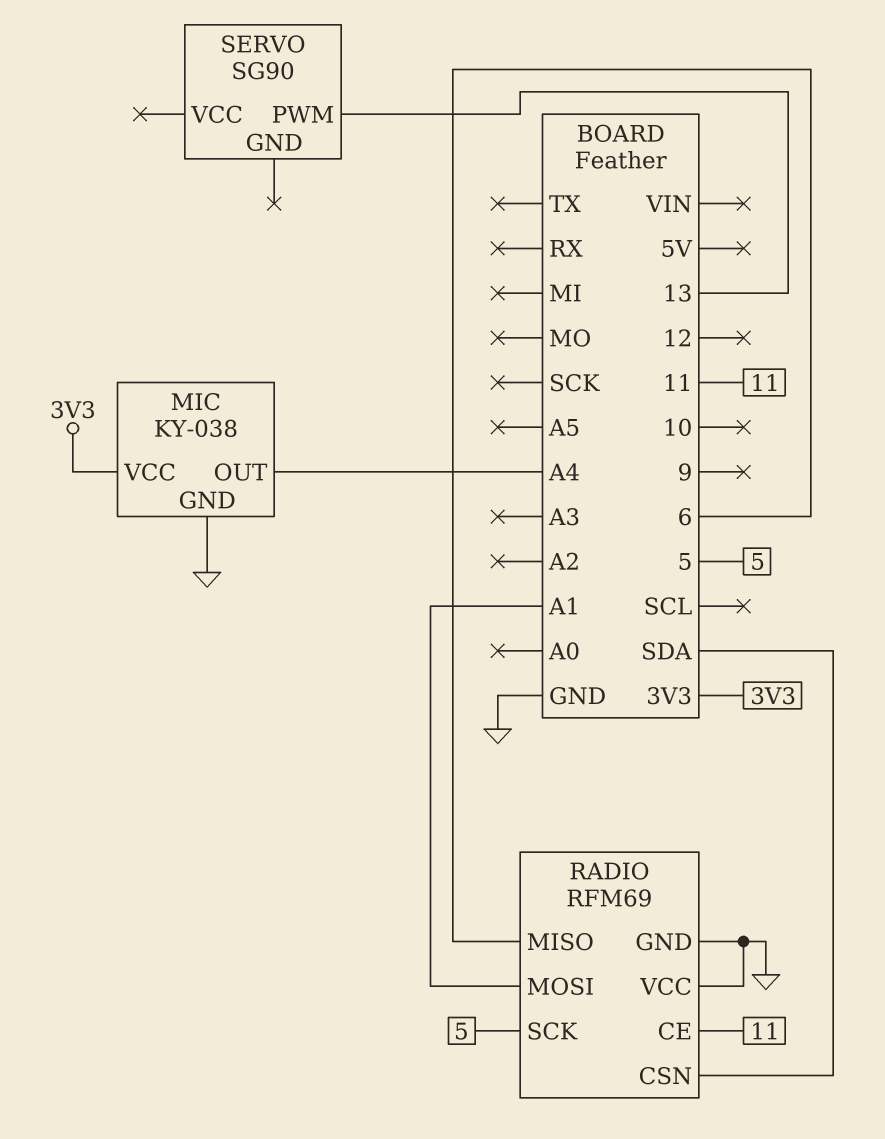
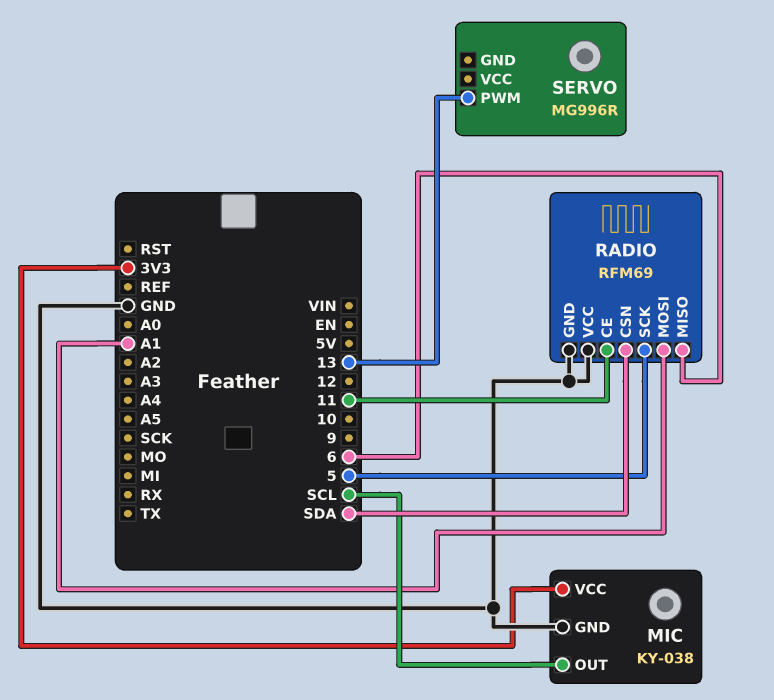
MIC pin OUT: A4 -> SCL
SERVO: SG90 -> MG996R

